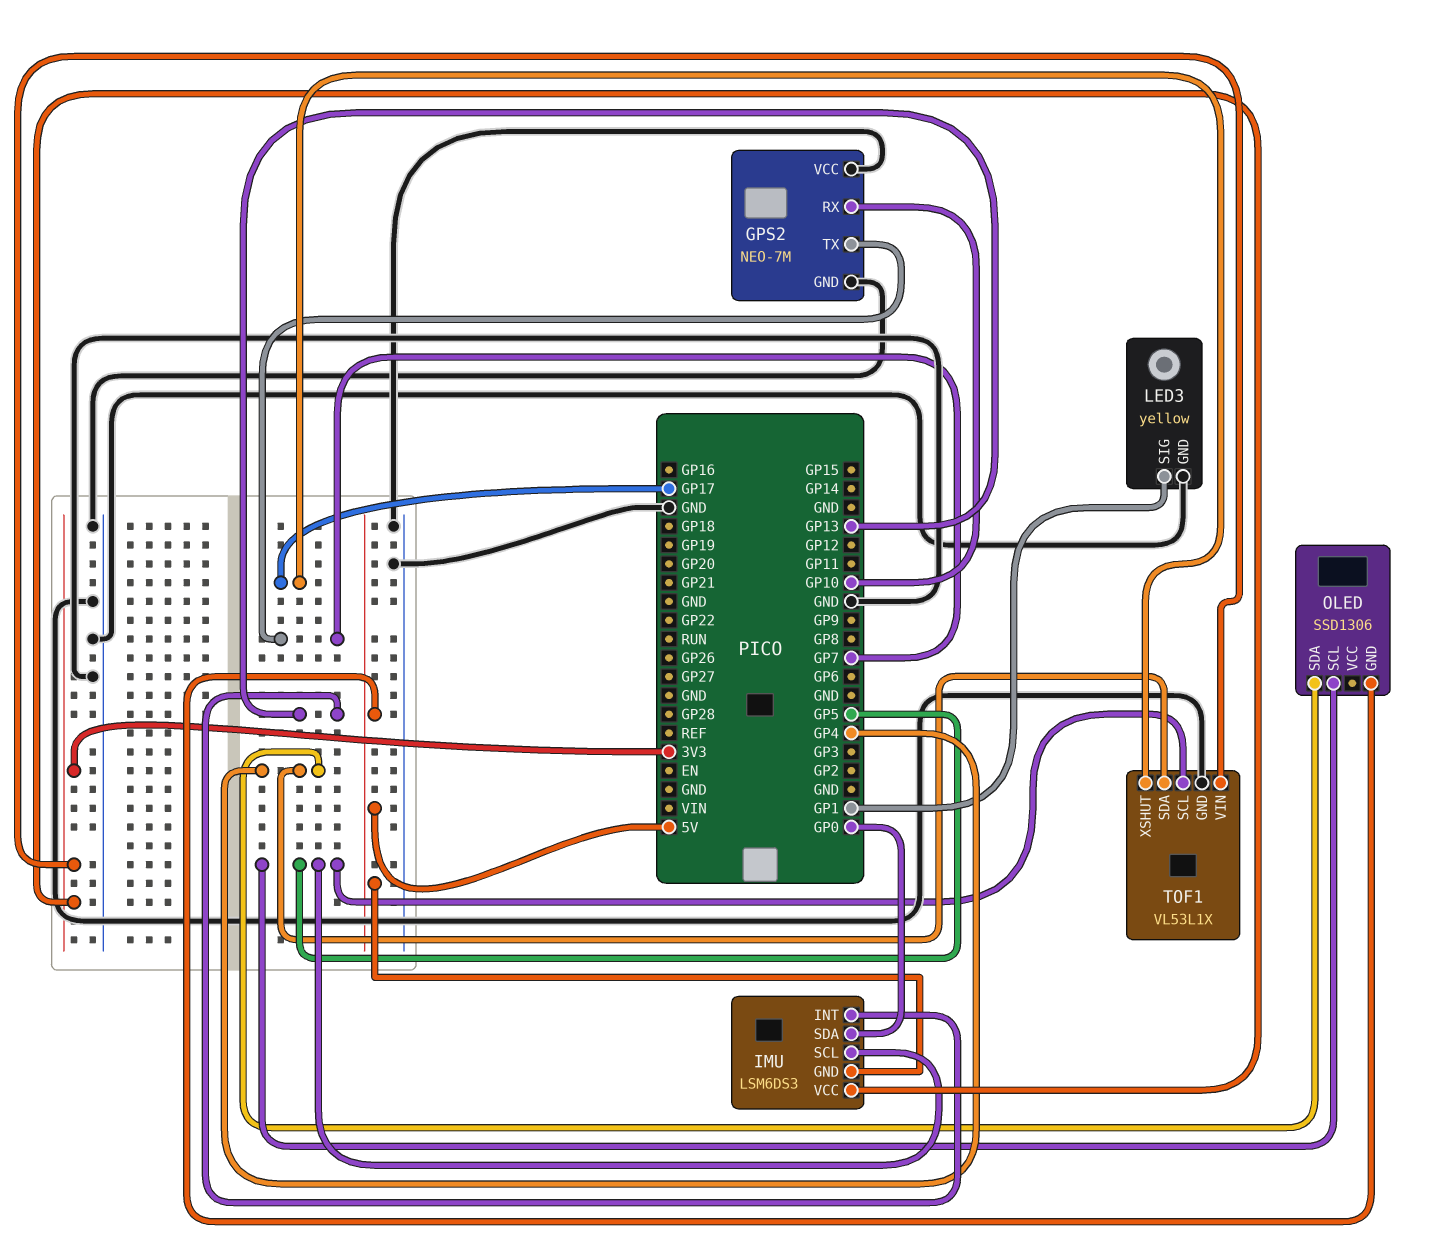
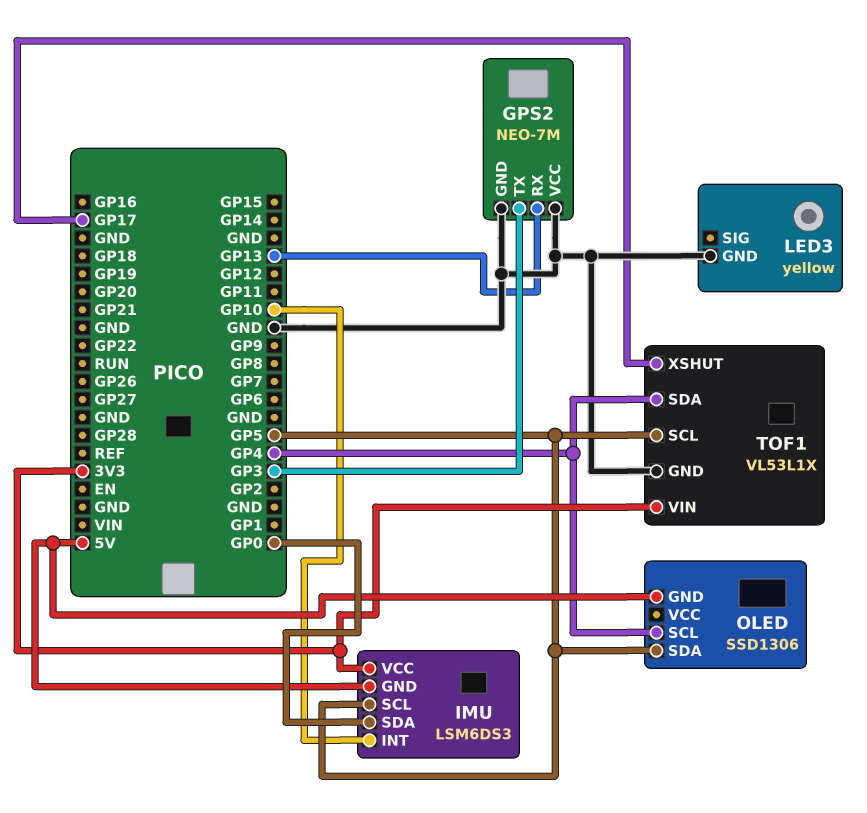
GPS2 pin RX: GP10 -> GP13
GPS2 pin TX: GP7 -> GP3
IMU pin INT: GP13 -> GP10
LED3 pin SIG: GP1 -> none
OLED pin SCL: GP5 -> GP4
OLED pin SDA: GP4 -> GP5

